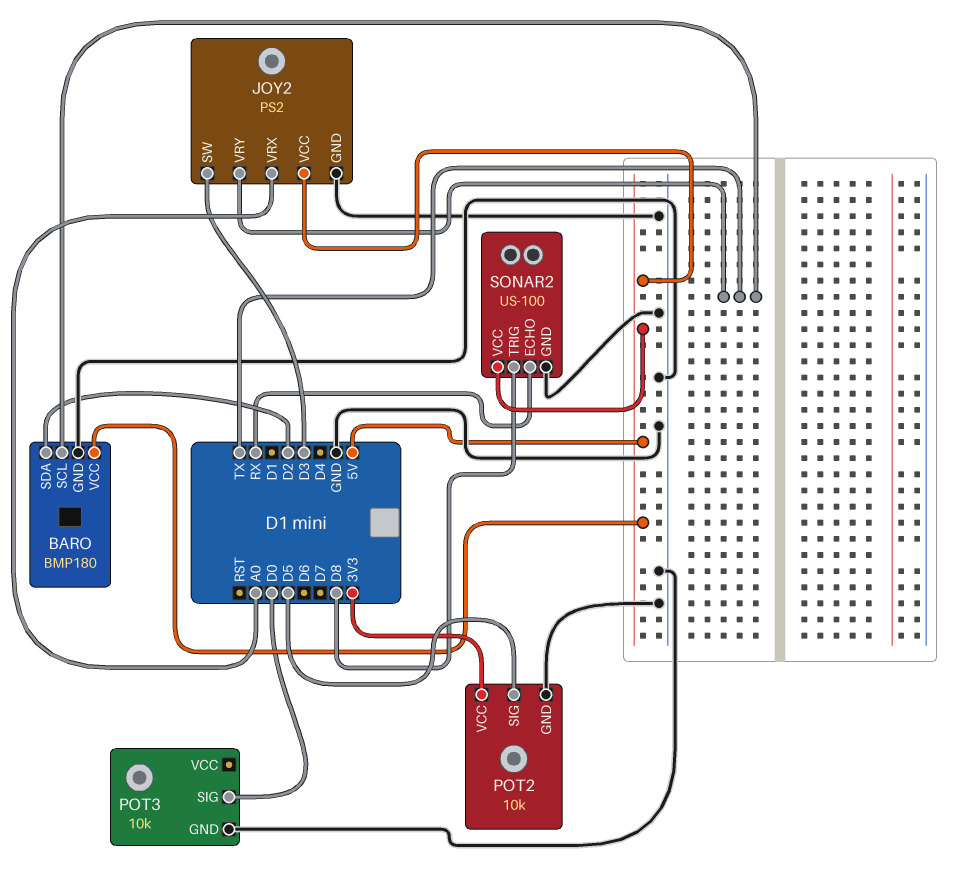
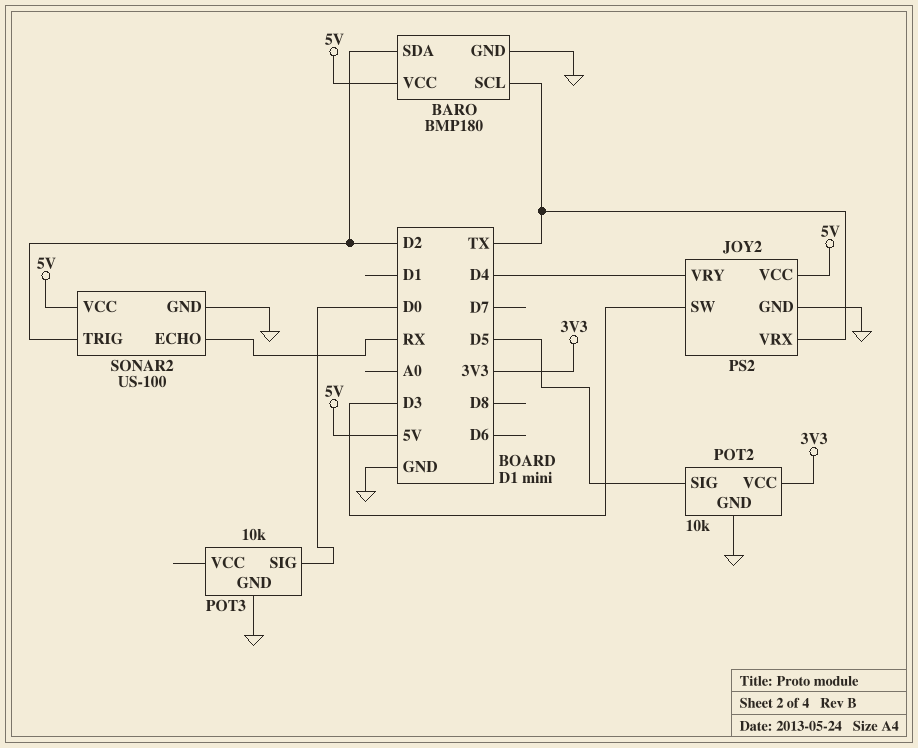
JOY2 pin VRX: A0 -> TX
JOY2 pin VRY: TX -> D4
SONAR2 pin TRIG: D8 -> D2

